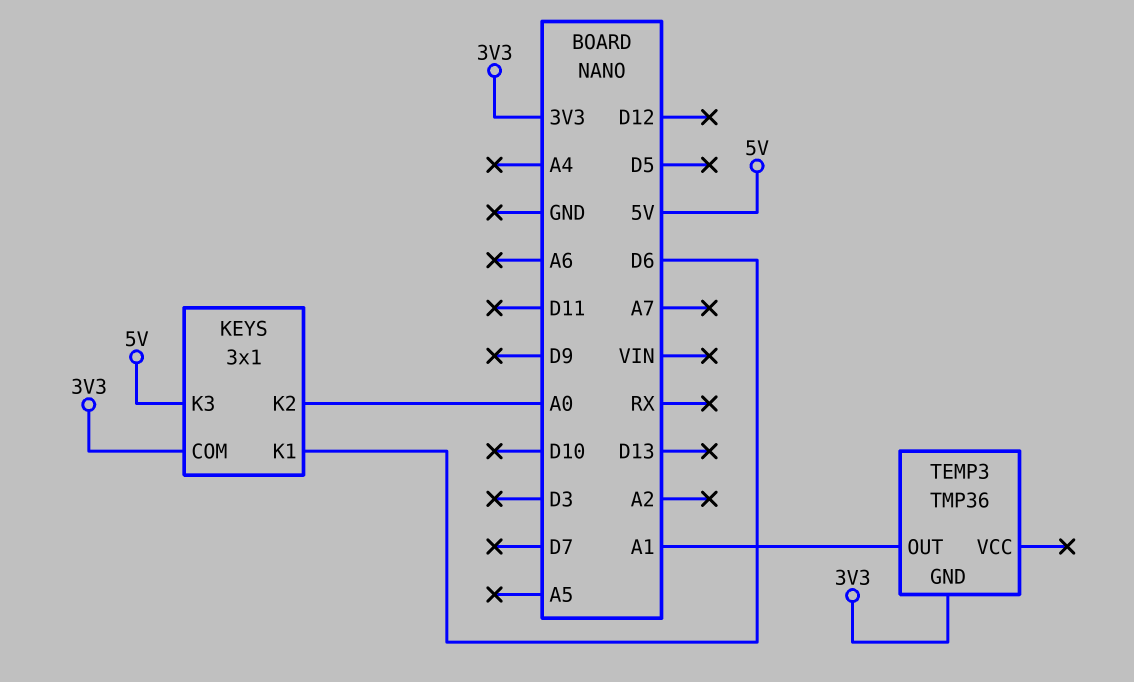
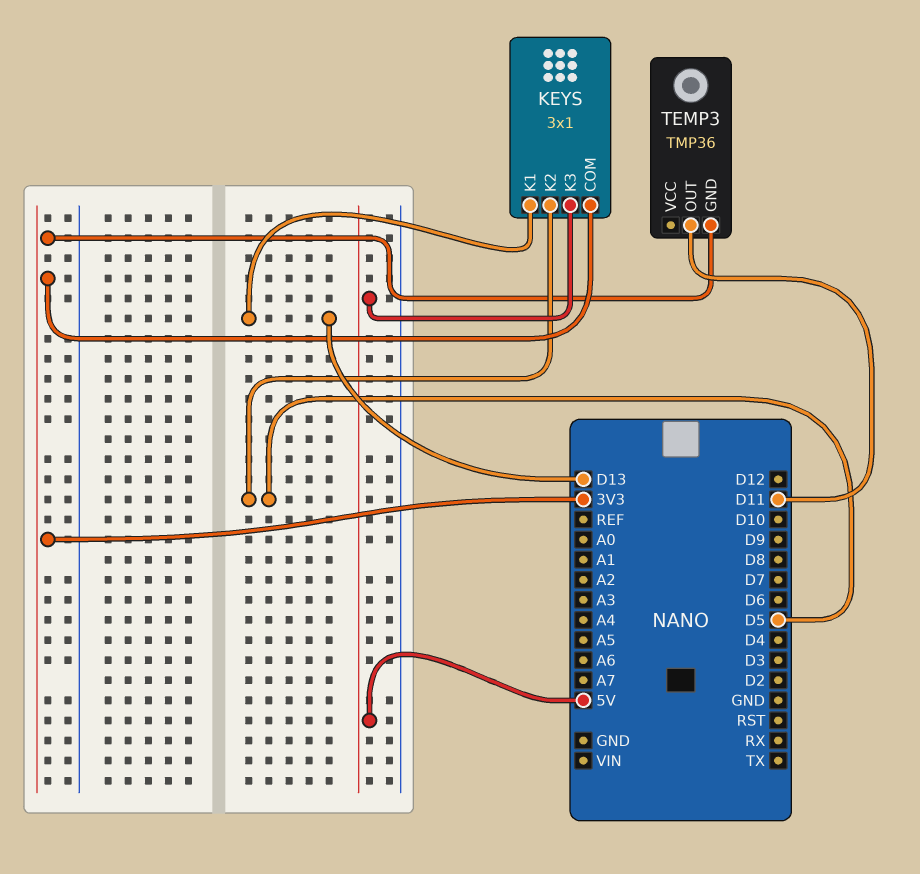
KEYS pin K1: D6 -> D13
KEYS pin K2: A0 -> D5
TEMP3 pin OUT: A1 -> D11

